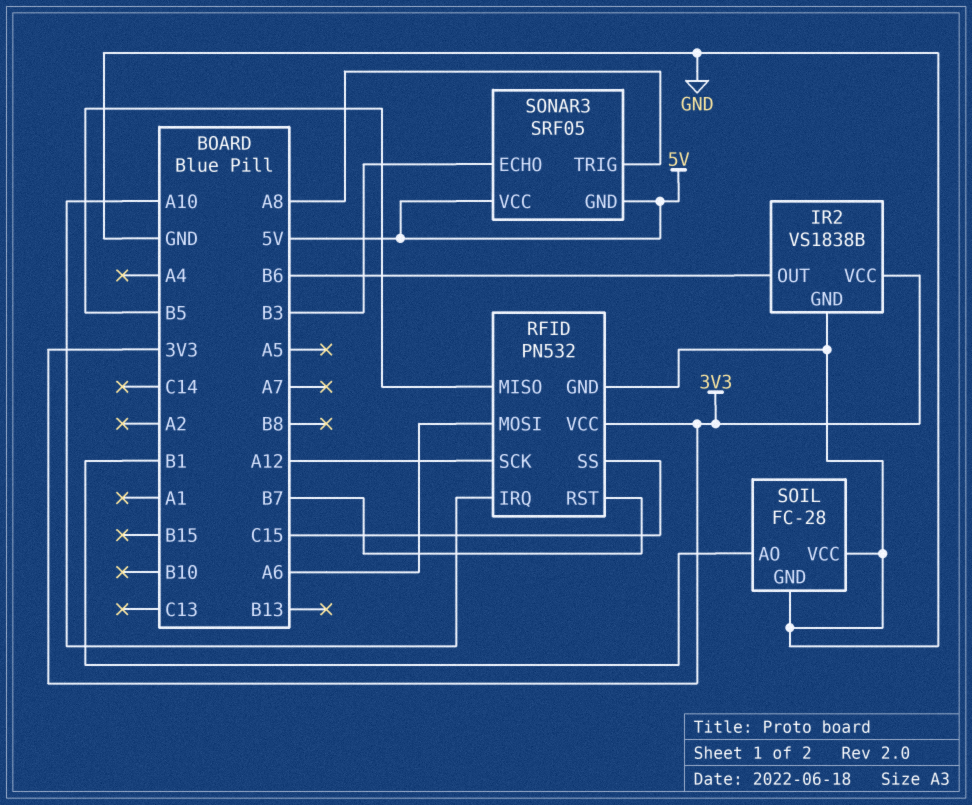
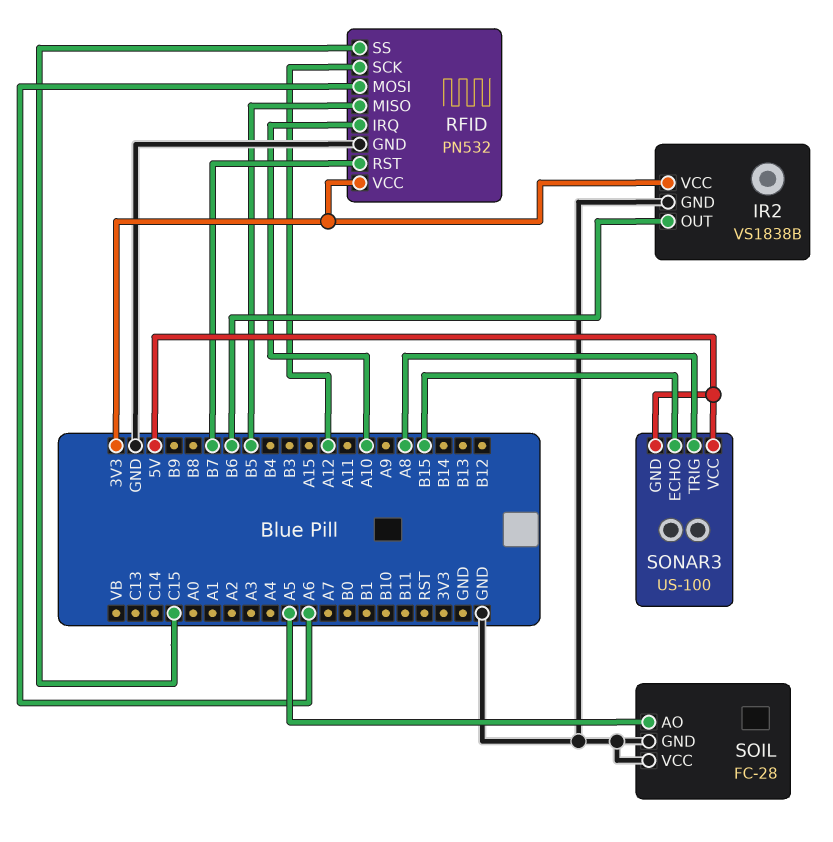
SOIL pin AO: B1 -> A5
SONAR3: SRF05 -> US-100
SONAR3 pin ECHO: B3 -> B15

